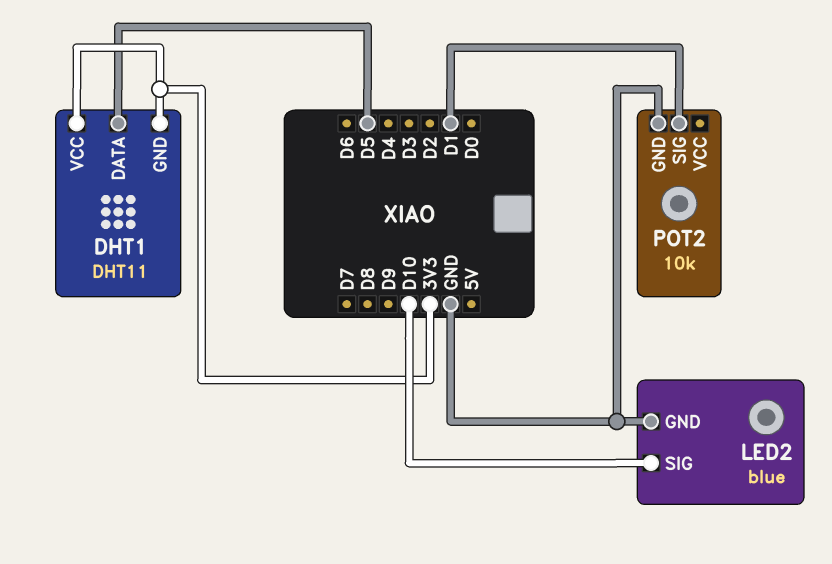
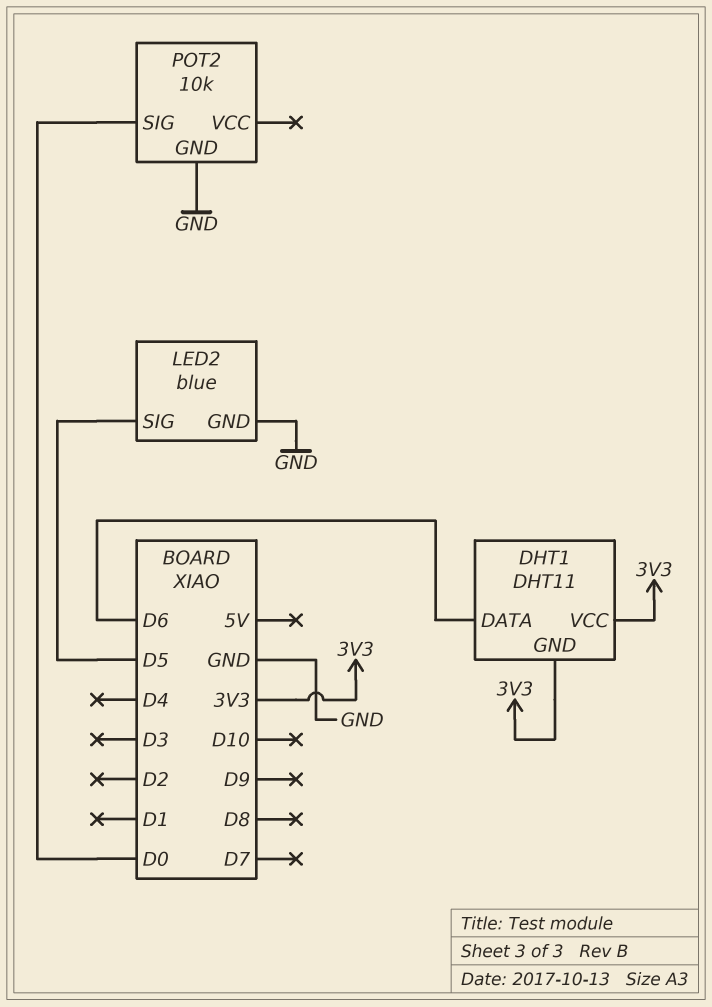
DHT1 pin DATA: D5 -> D6
LED2 pin SIG: D10 -> D5
POT2 pin SIG: D1 -> D0

